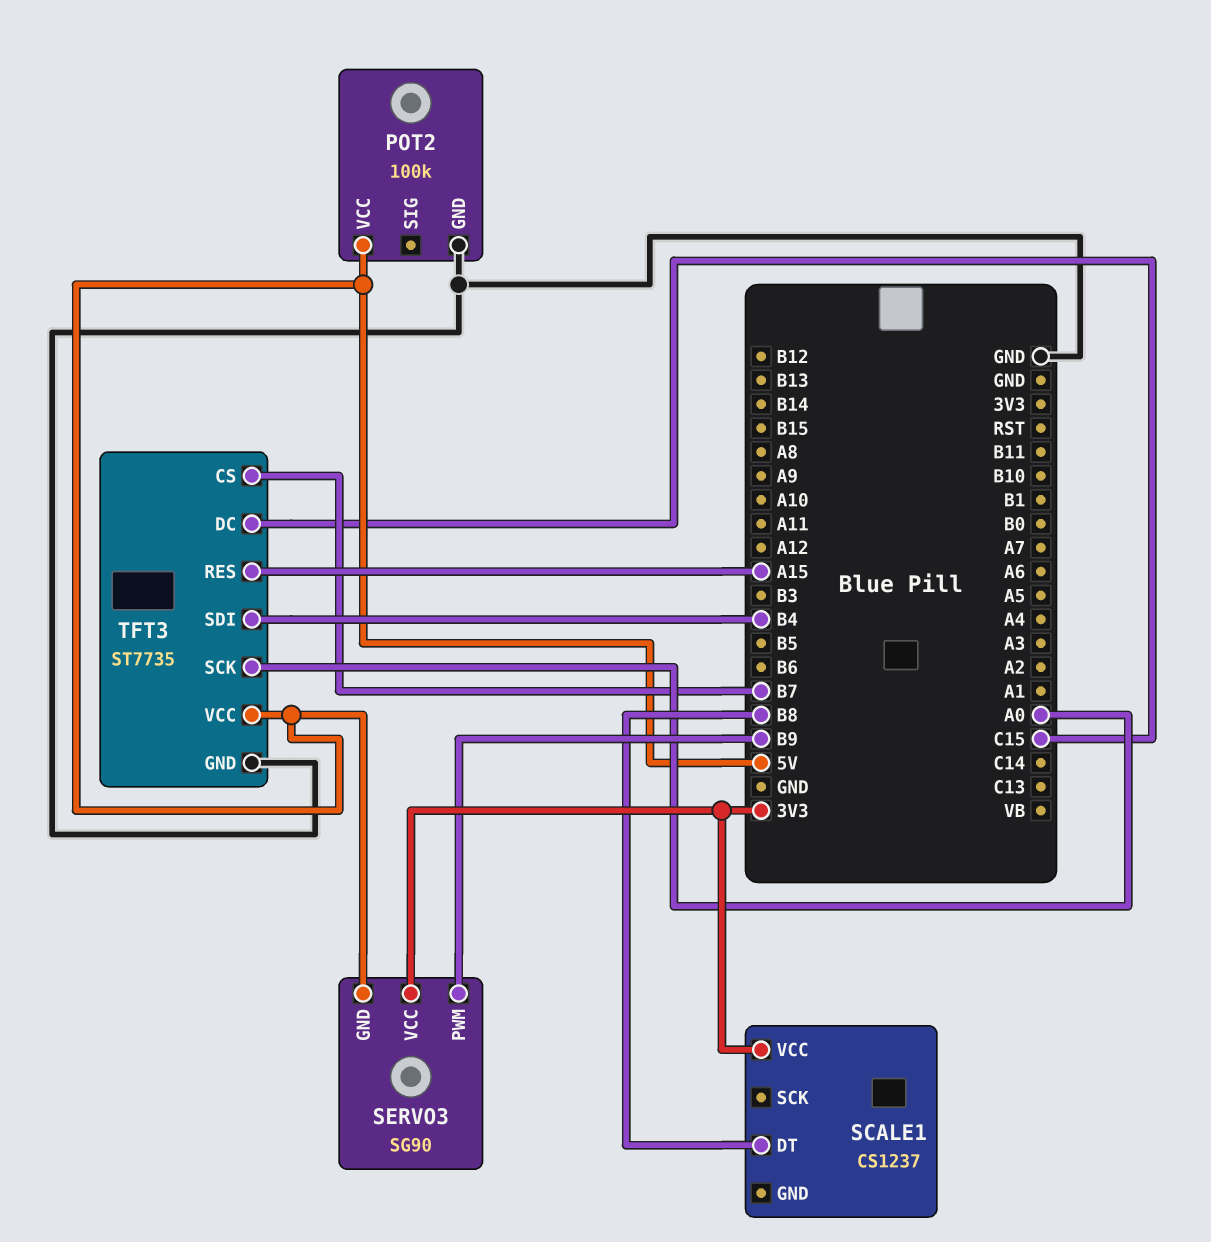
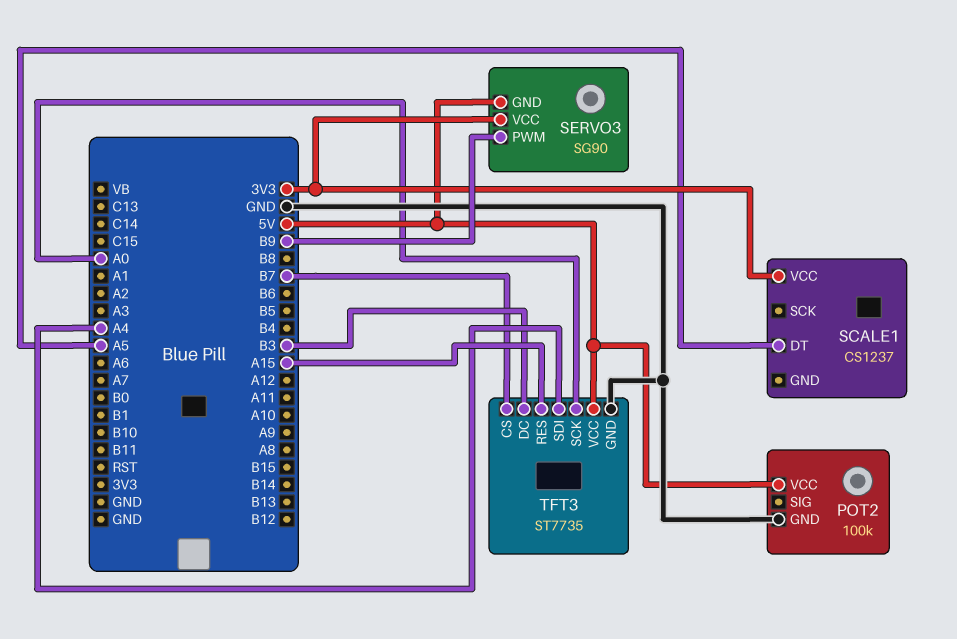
SCALE1 pin DT: B8 -> A5
TFT3 pin DC: C15 -> B3
TFT3 pin SDI: B4 -> A4

